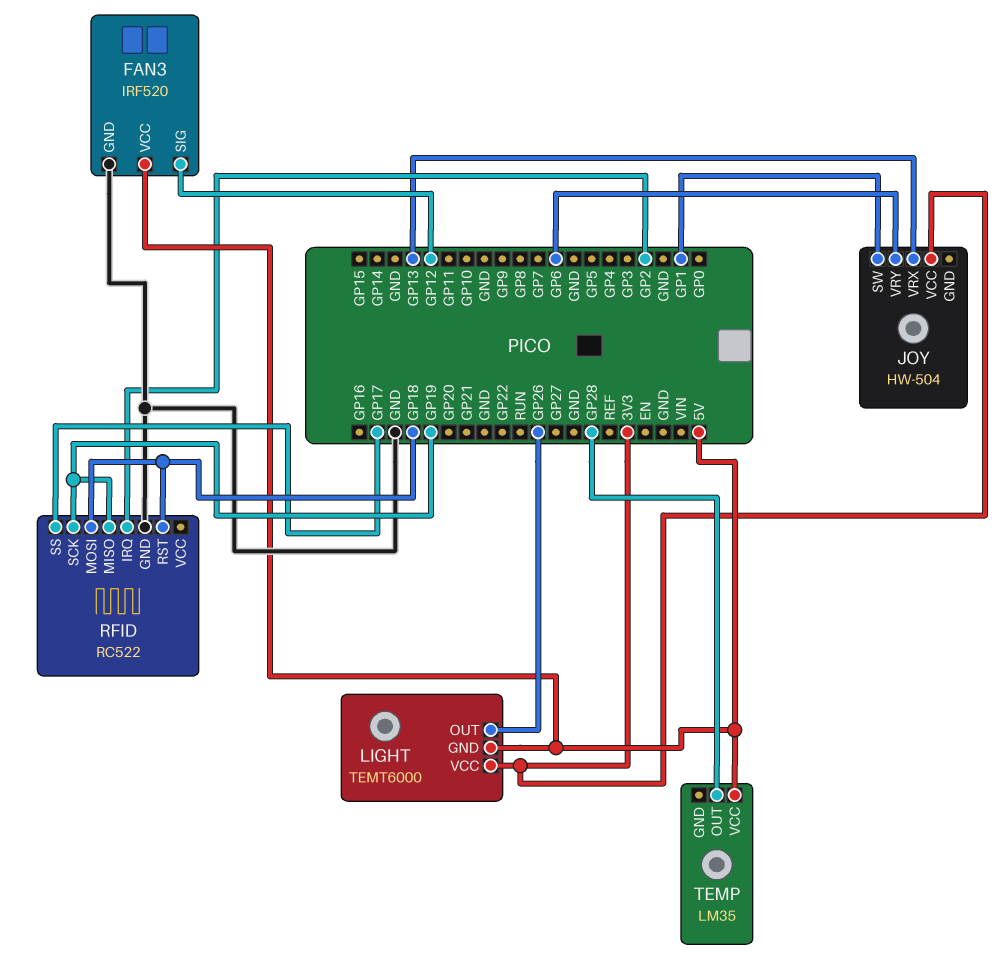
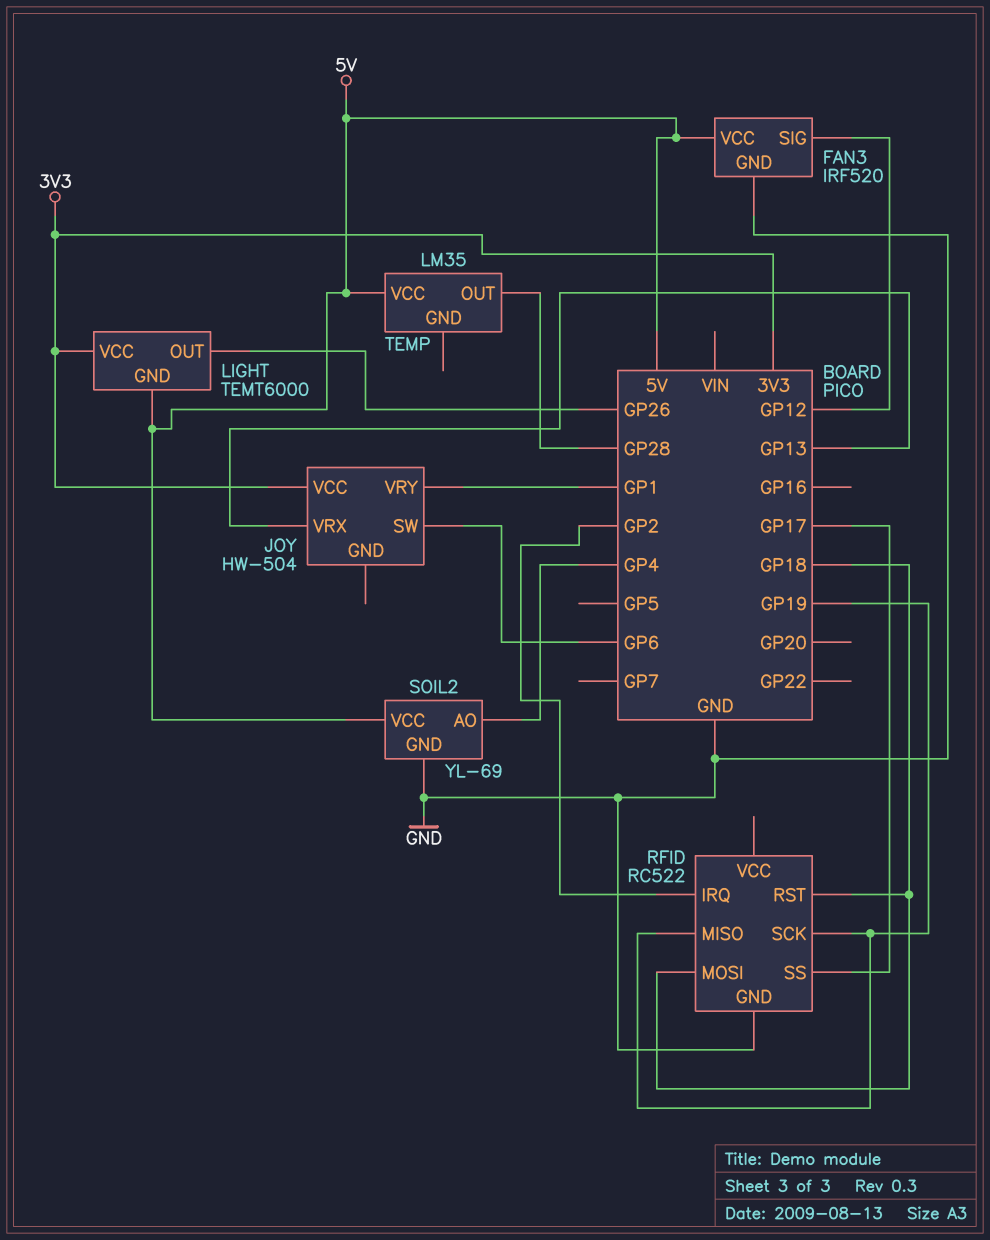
JOY pin SW: GP1 -> GP6
JOY pin VRY: GP6 -> GP1
SOIL2: none -> YL-69
SOIL2 pin AO: none -> GP4
SOIL2 pin GND: none -> GND
SOIL2 pin VCC: none -> 5V

